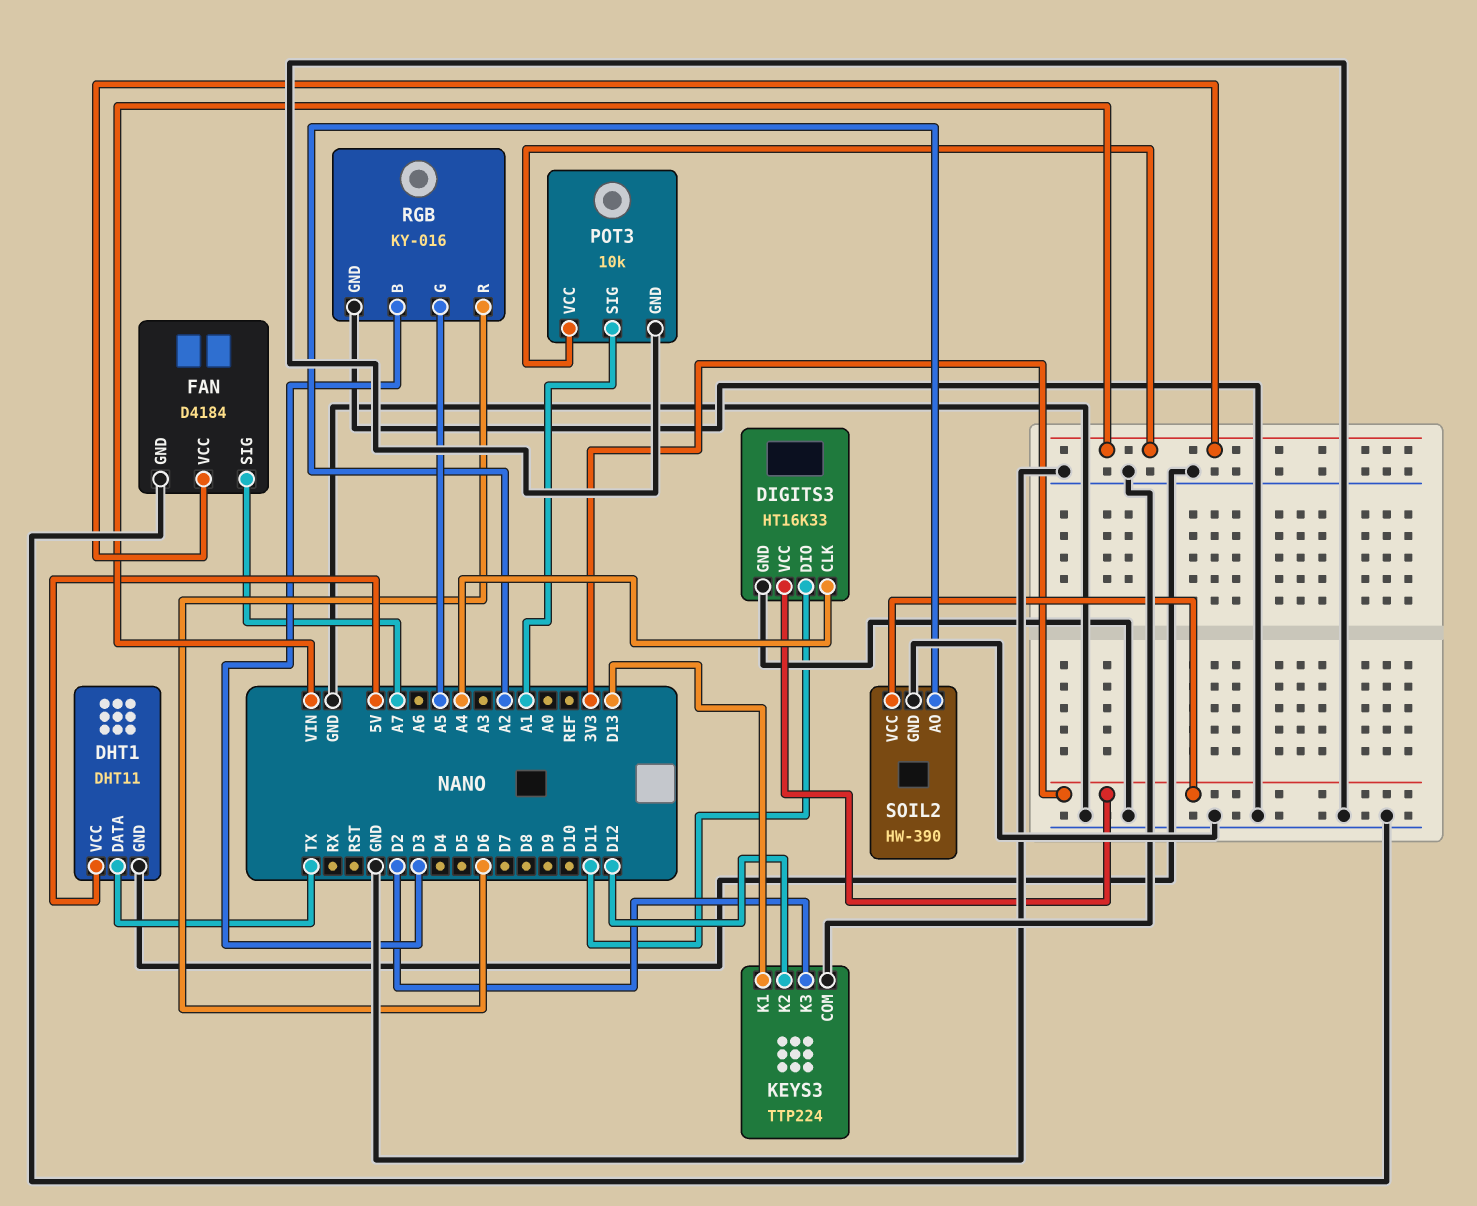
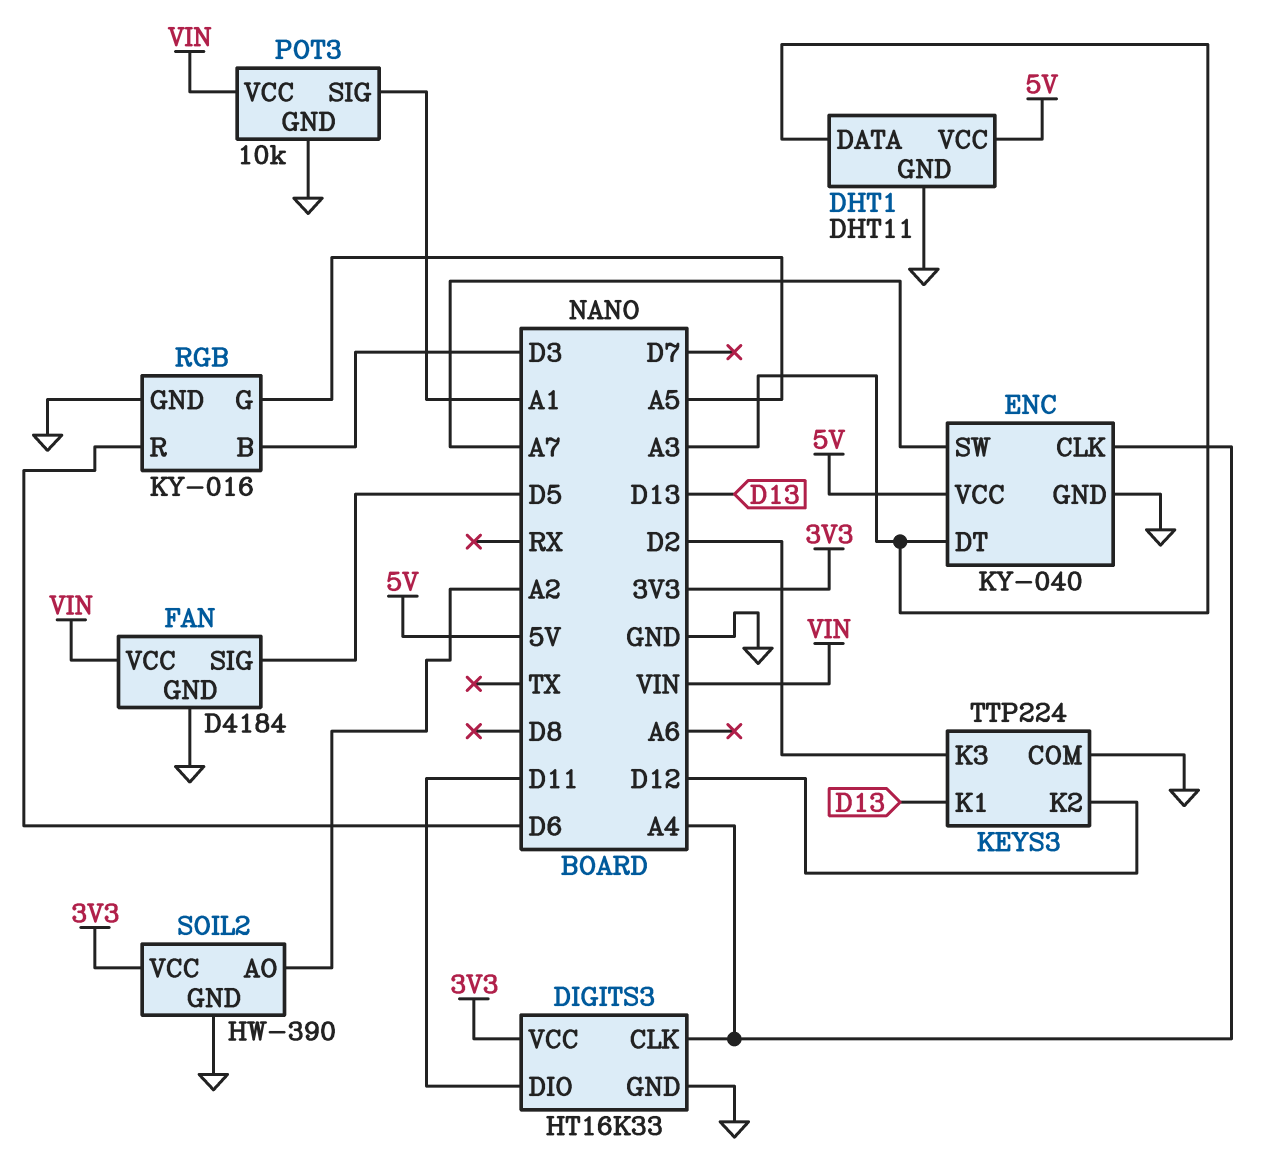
DHT1 pin DATA: TX -> A3
ENC: none -> KY-040
ENC pin CLK: none -> A4
ENC pin DT: none -> A3
ENC pin GND: none -> GND
ENC pin SW: none -> A7
ENC pin VCC: none -> 5V
FAN pin SIG: A7 -> D5

